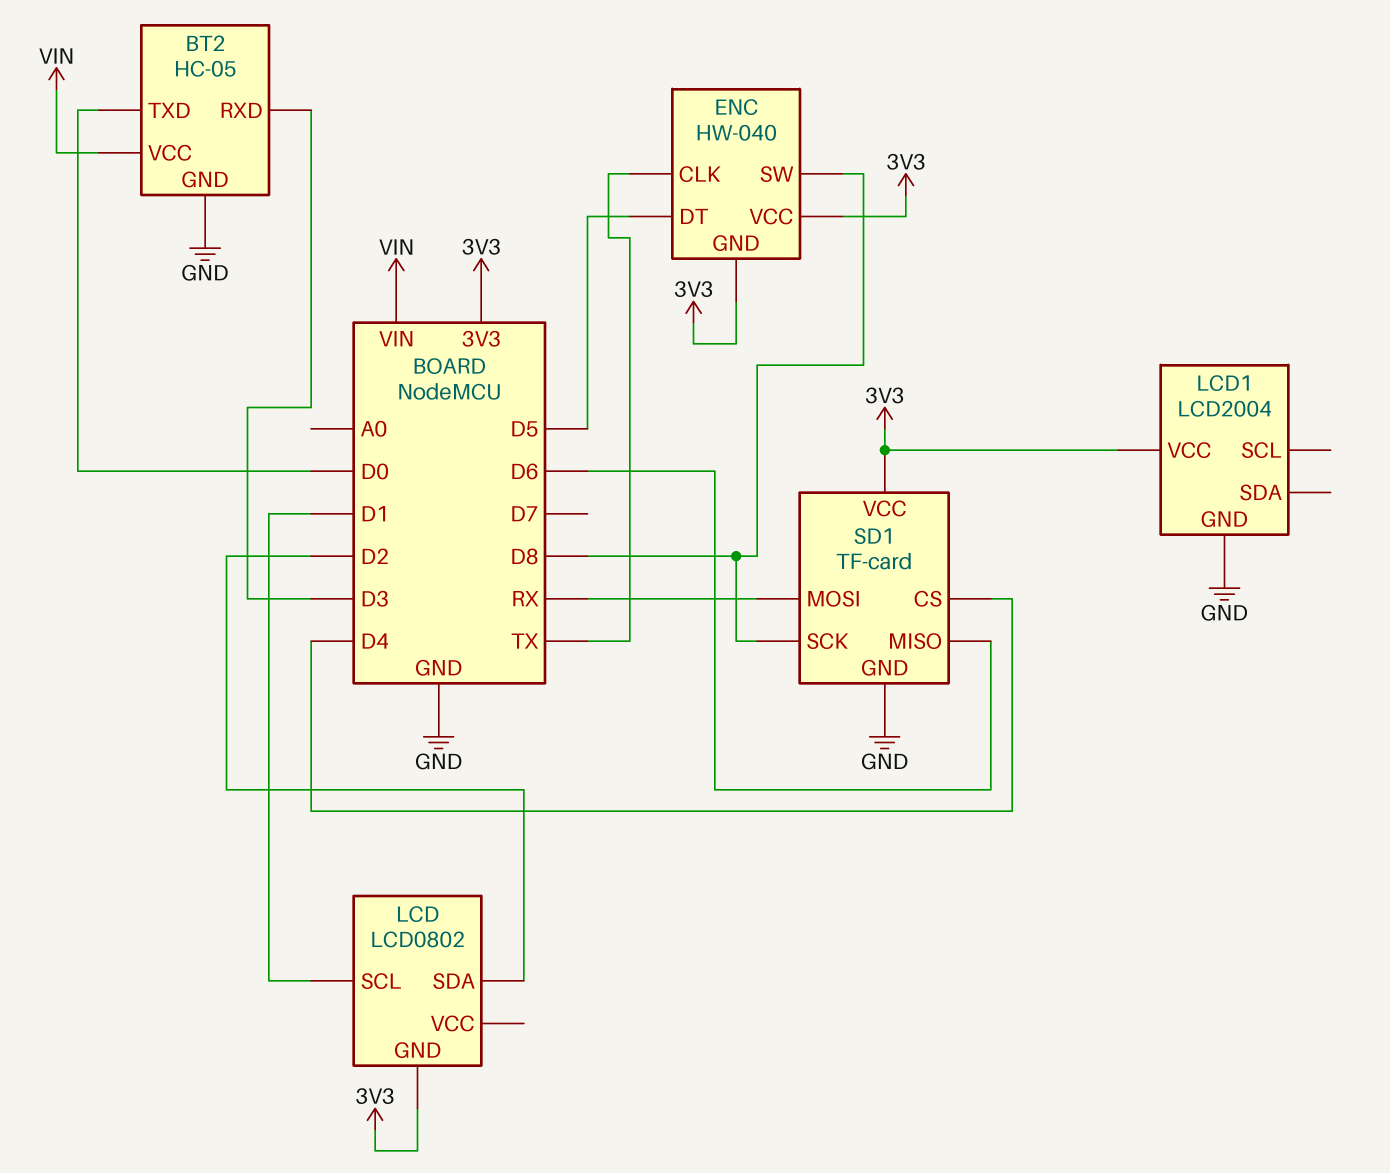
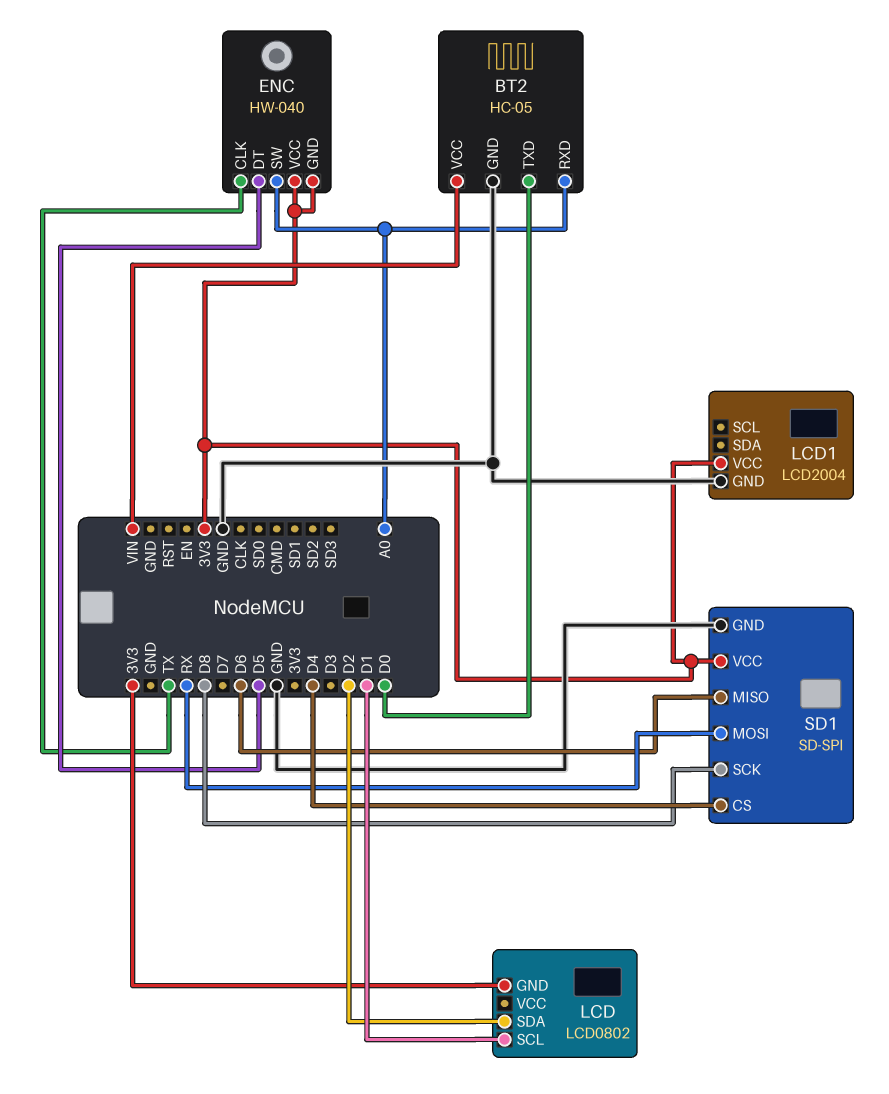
BT2 pin RXD: D3 -> A0
ENC pin SW: D8 -> A0
SD1: TF-card -> SD-SPI

